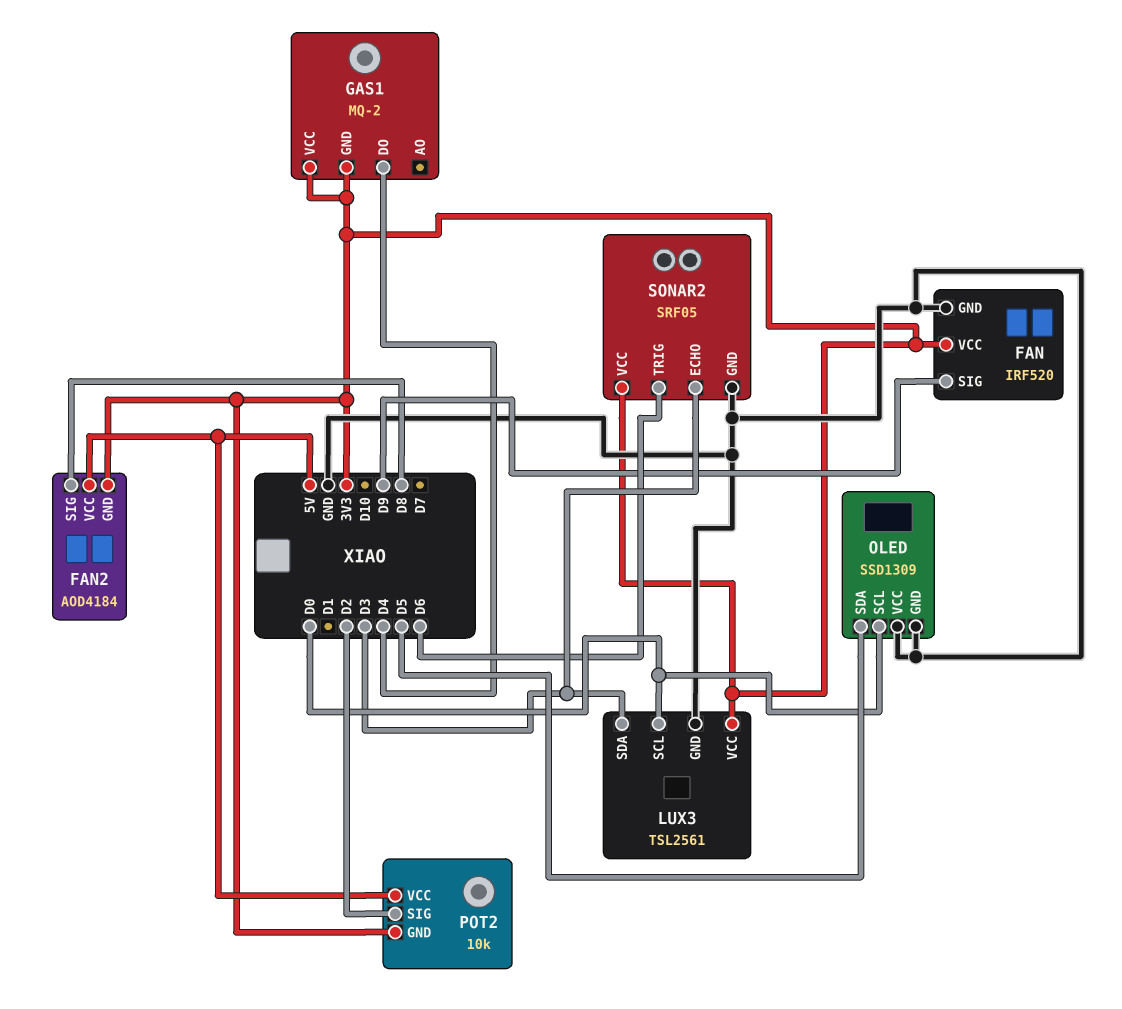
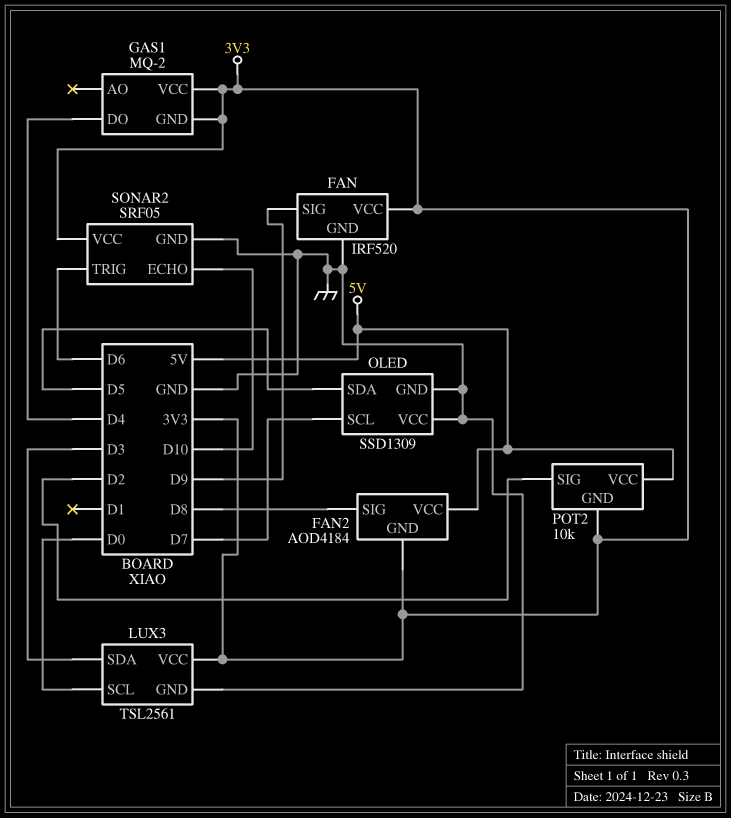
OLED pin SCL: D0 -> D7
SONAR2 pin ECHO: D3 -> D10

